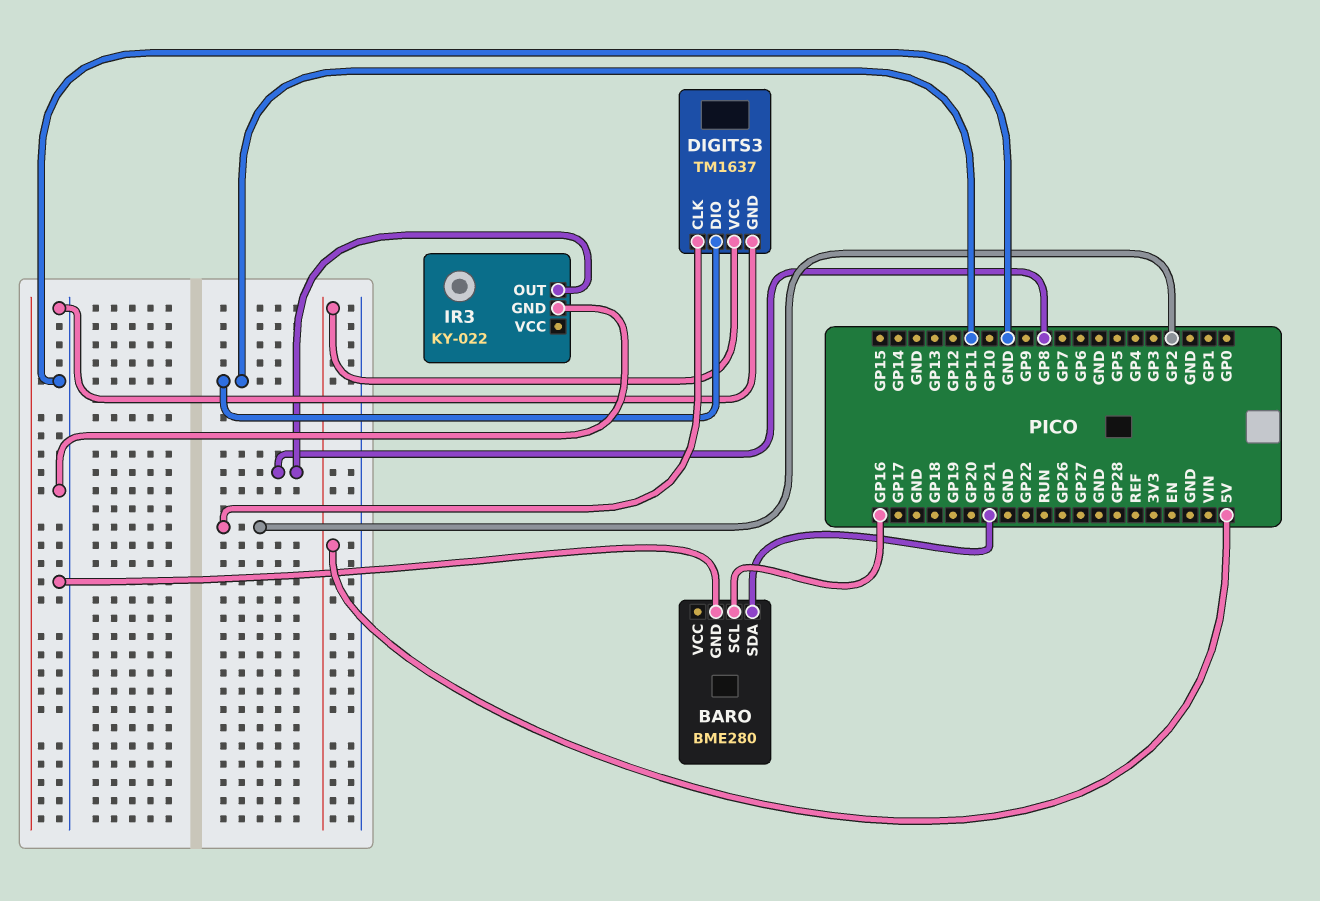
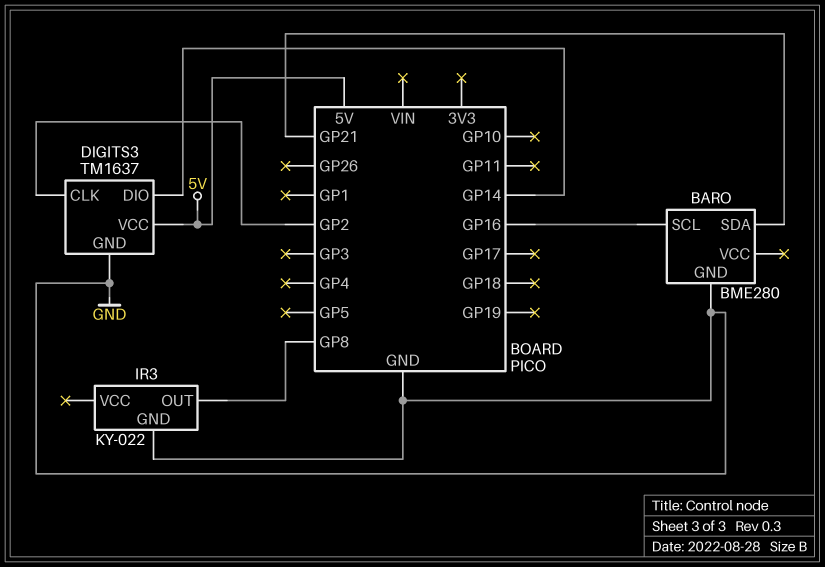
DIGITS3 pin DIO: GP11 -> GP14

